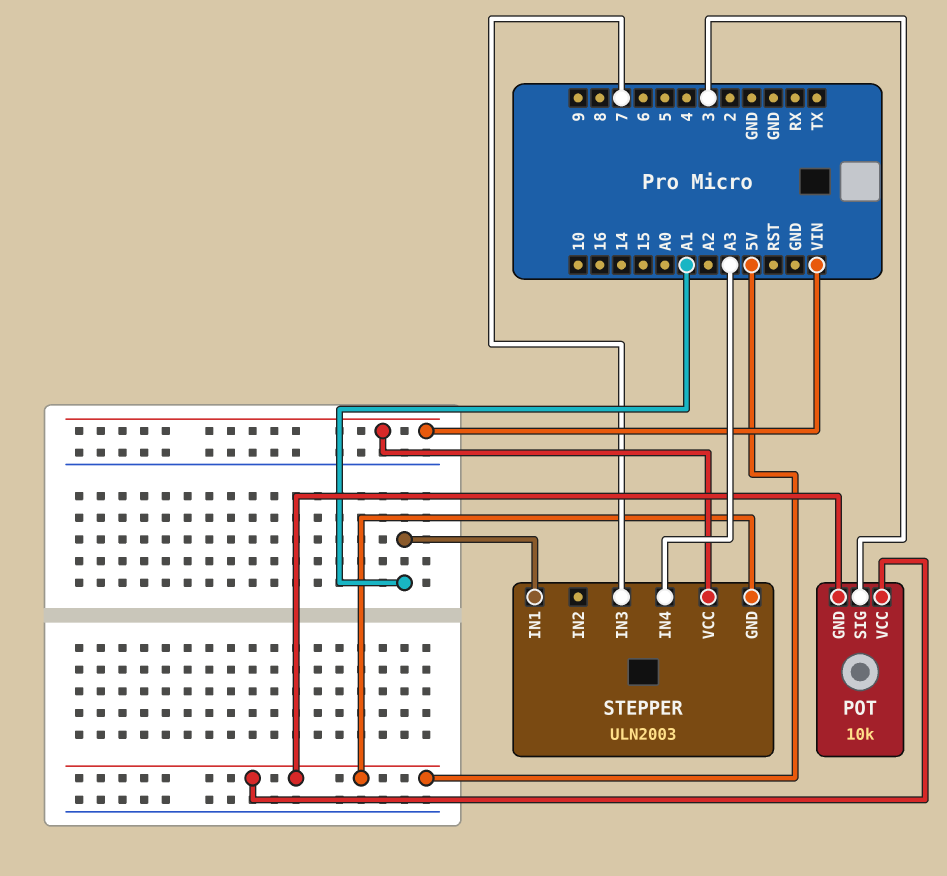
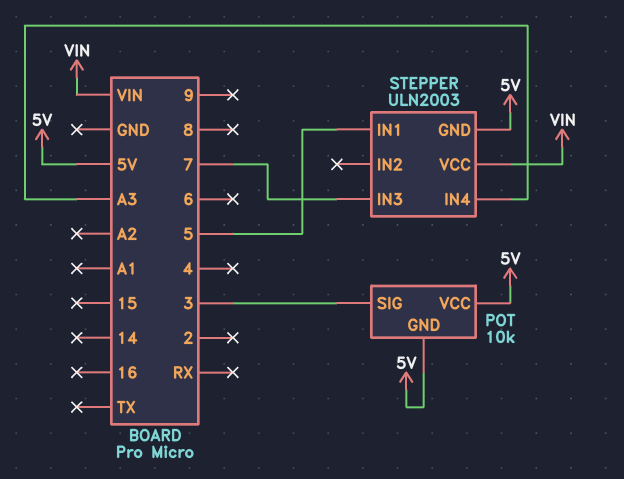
STEPPER pin IN1: A1 -> 5

